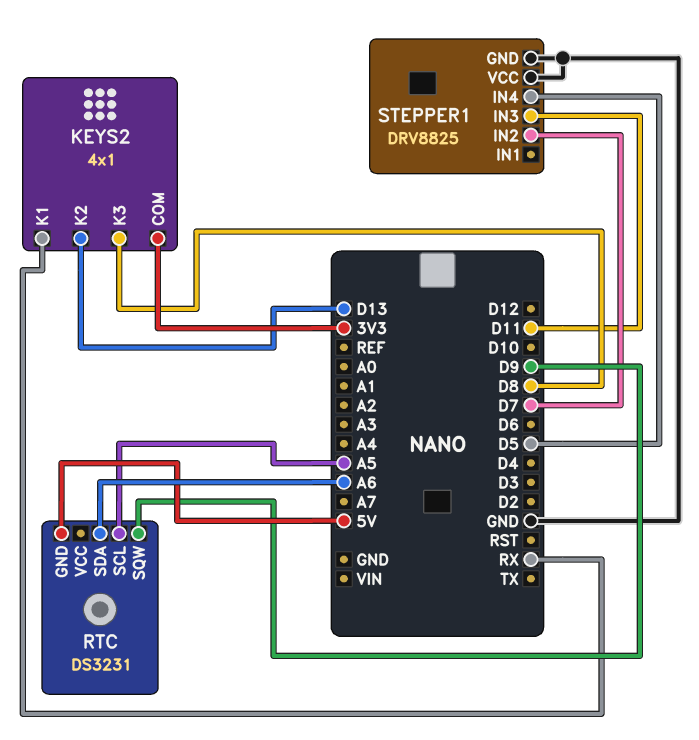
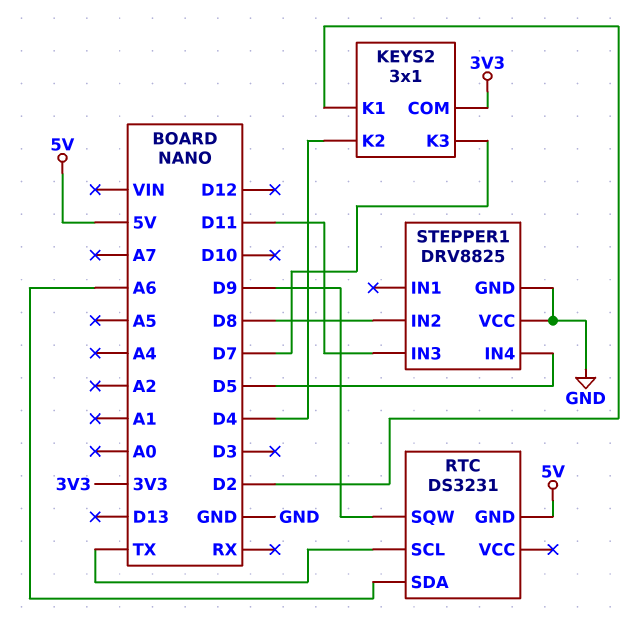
KEYS2: 4x1 -> 3x1
KEYS2 pin K1: RX -> D2
KEYS2 pin K2: D13 -> D4
KEYS2 pin K3: D8 -> D7
RTC pin SCL: A5 -> TX
STEPPER1 pin IN2: D7 -> D8

